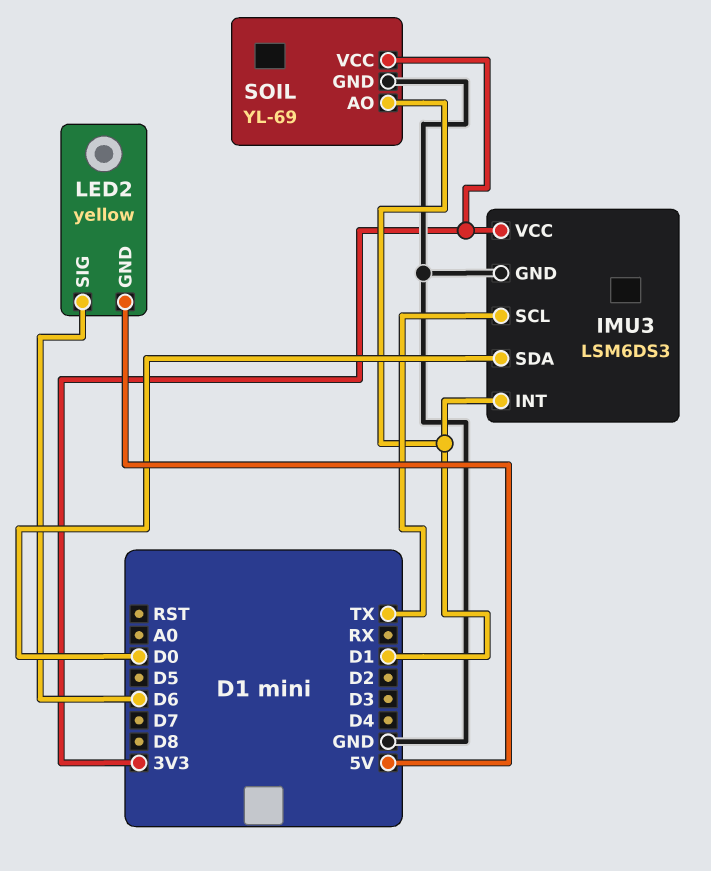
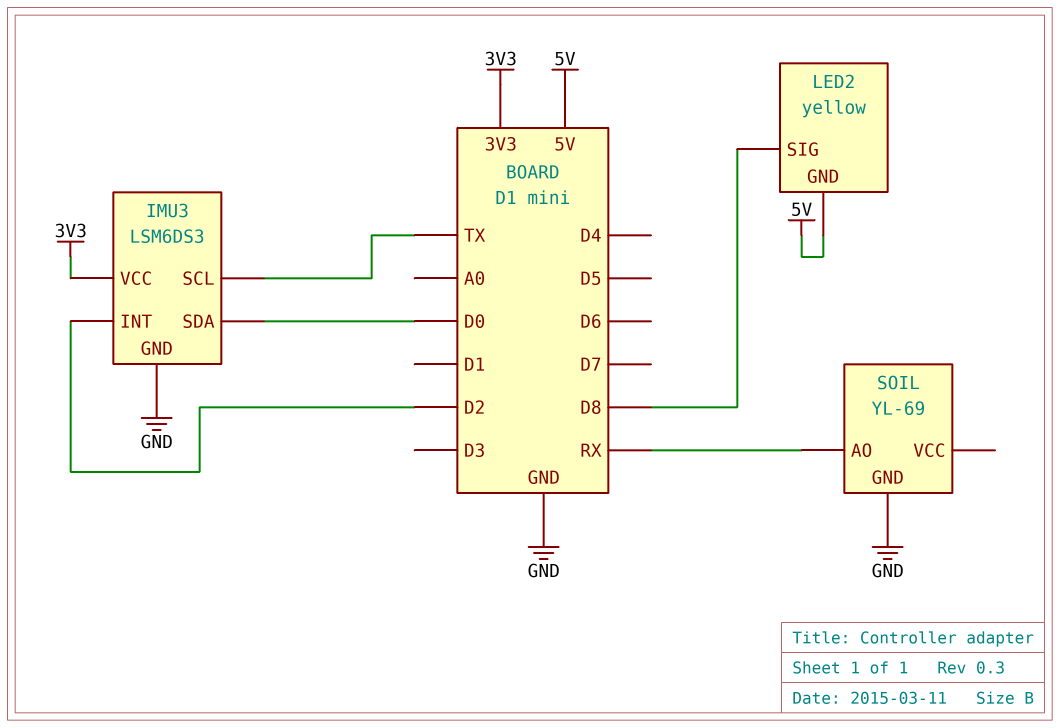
IMU3 pin INT: D1 -> D2
LED2 pin SIG: D6 -> D8
SOIL pin AO: D1 -> RX
SOIL pin VCC: 3V3 -> none

